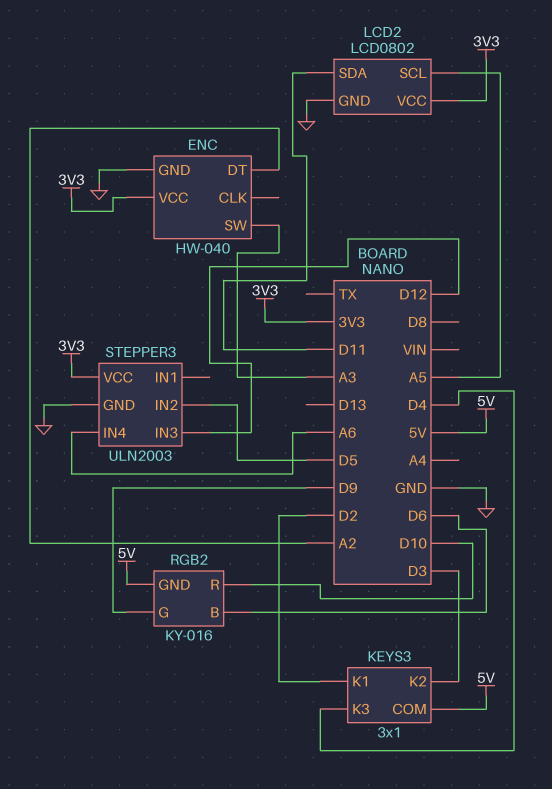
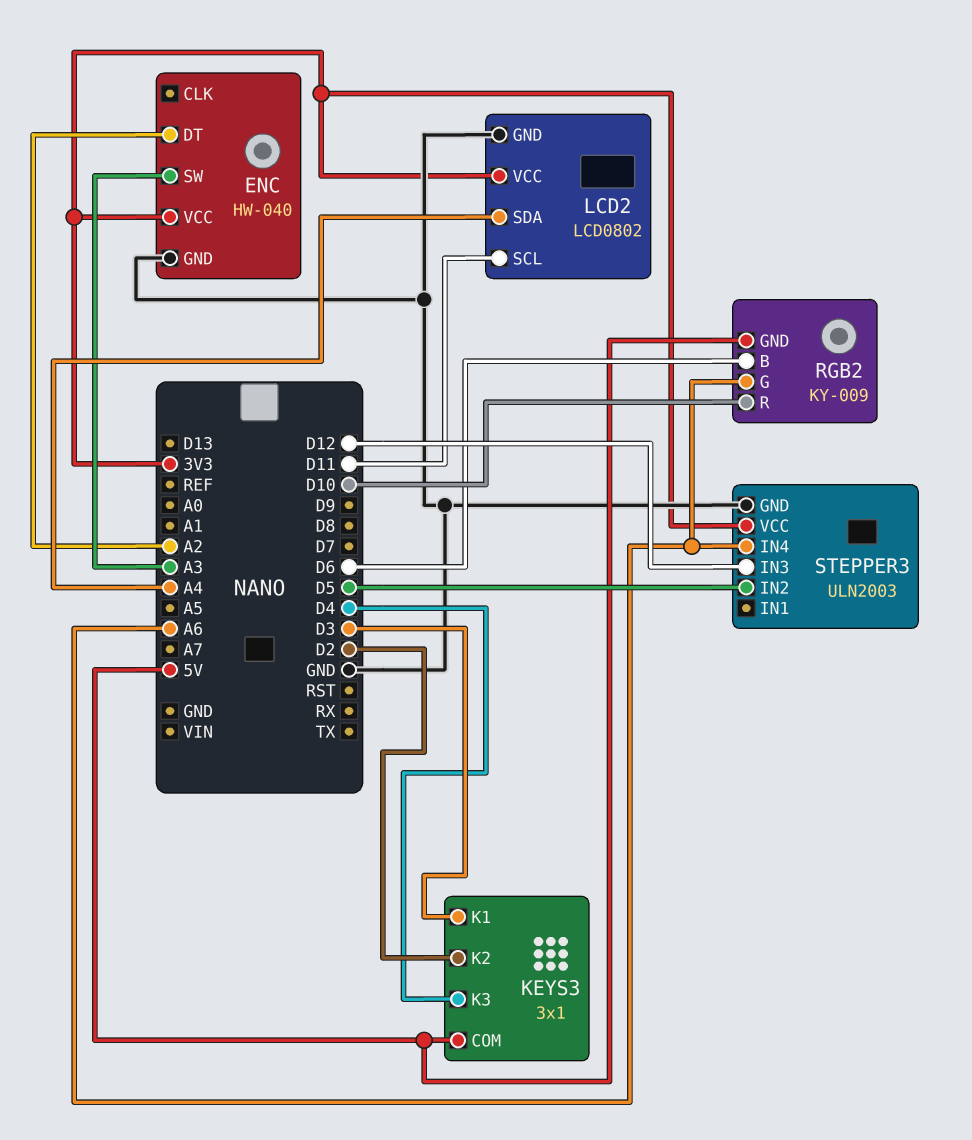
KEYS3 pin K1: D2 -> D3
KEYS3 pin K2: D3 -> D2
LCD2 pin SCL: A5 -> D11
LCD2 pin SDA: D11 -> A4
RGB2: KY-016 -> KY-009
RGB2 pin G: D9 -> A6

